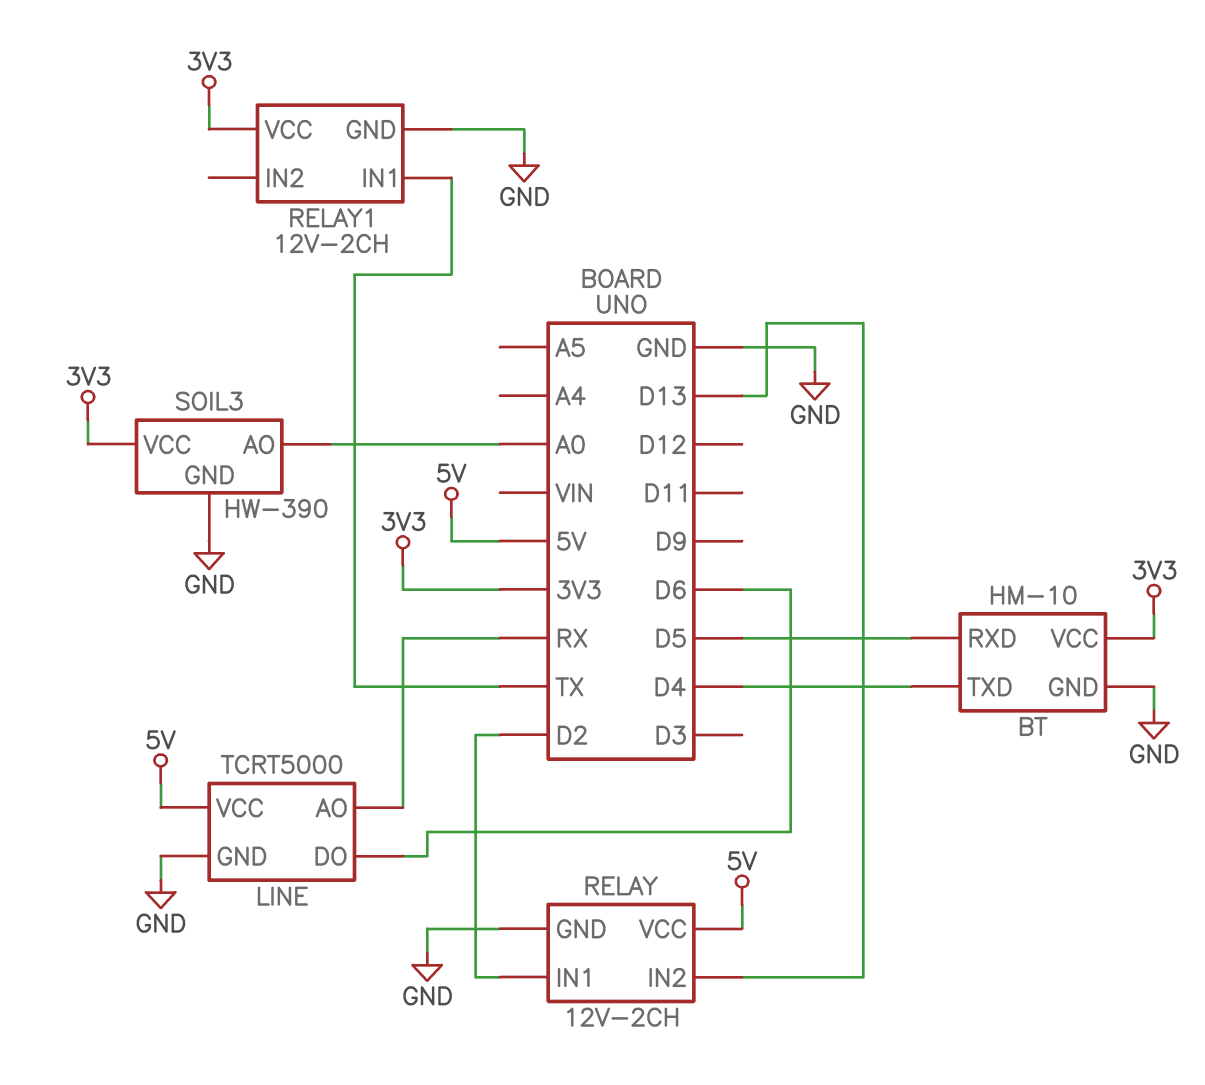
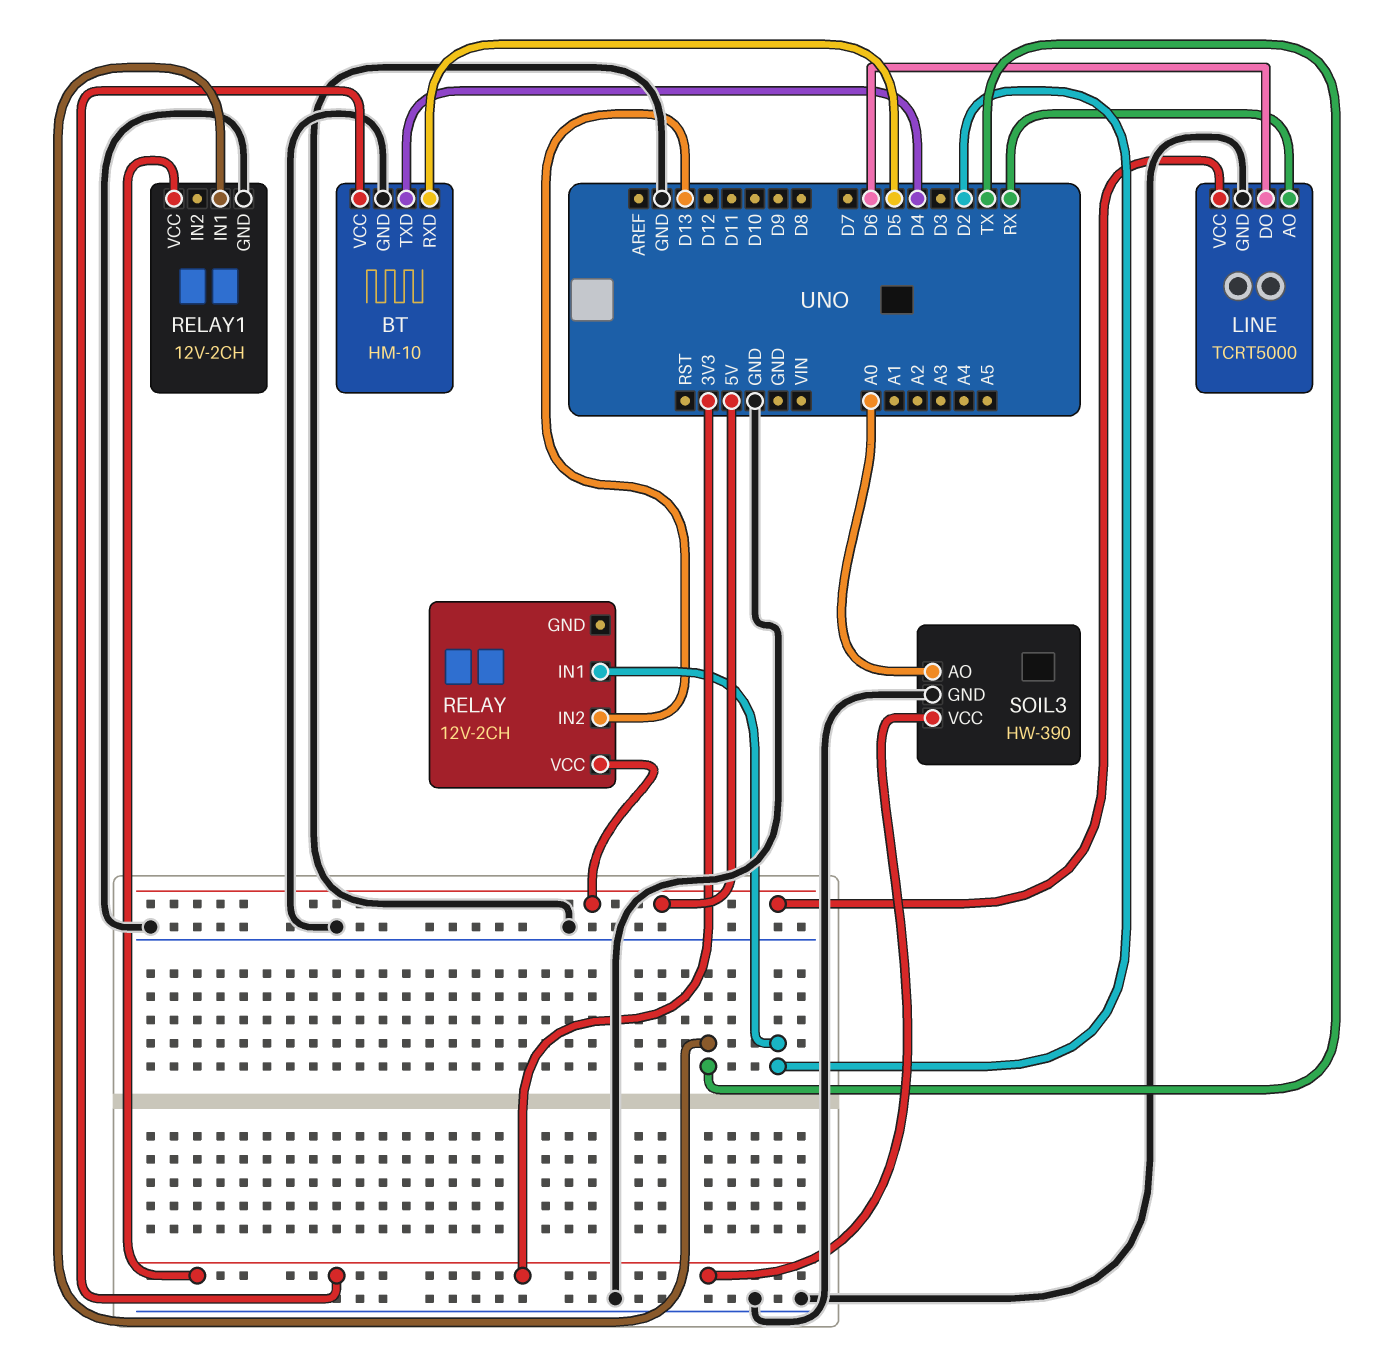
RELAY pin GND: GND -> none

